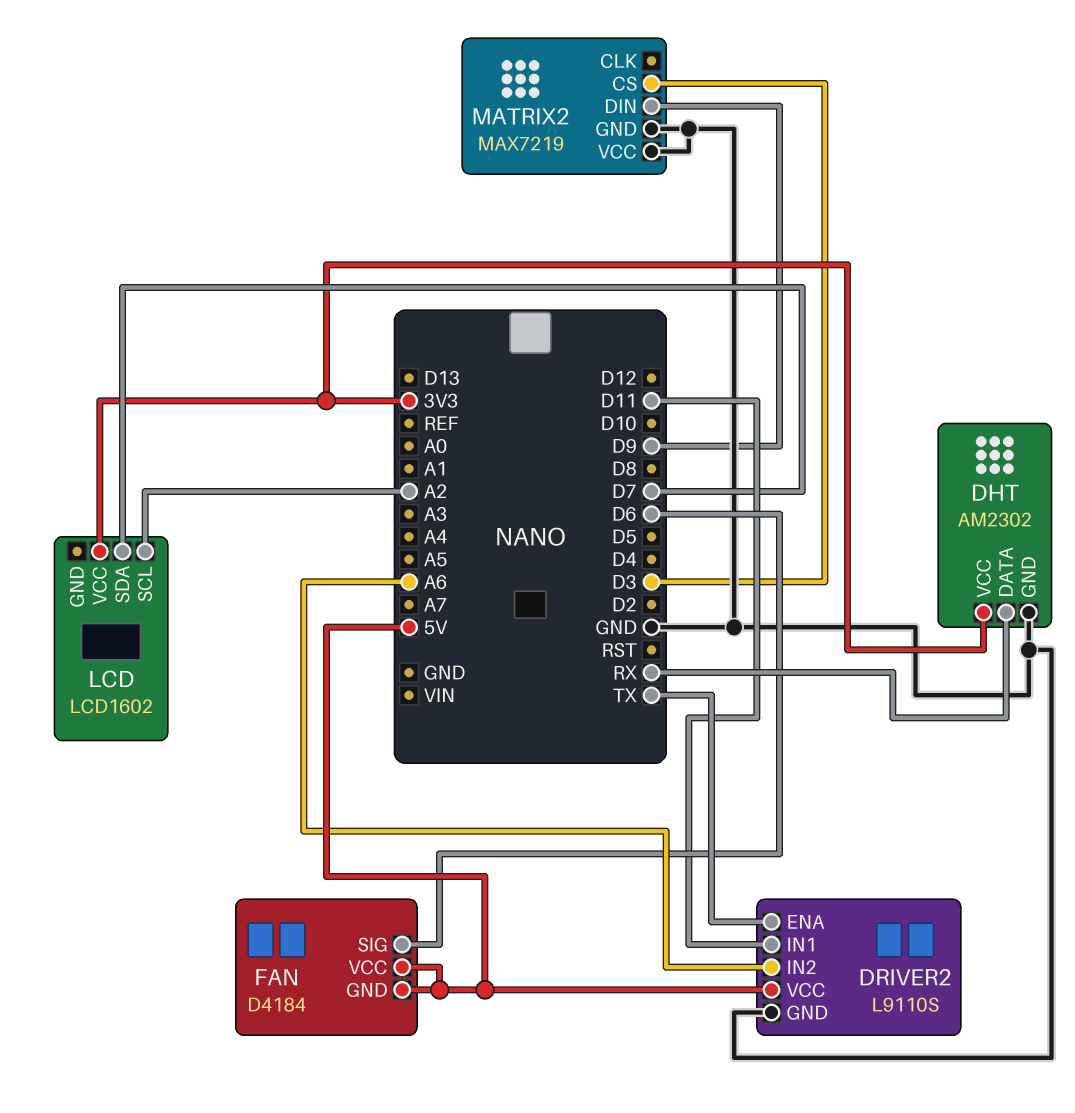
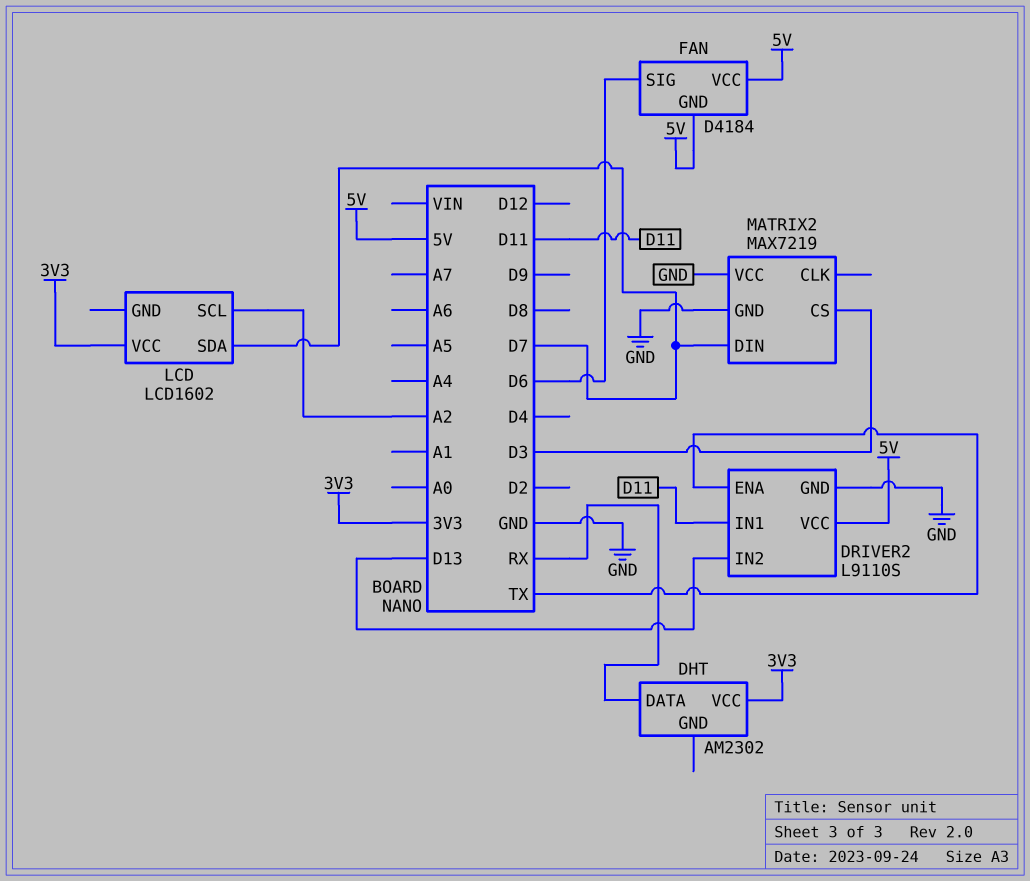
DHT pin GND: GND -> none
DRIVER2 pin IN2: A6 -> D13
MATRIX2 pin DIN: D9 -> D7

